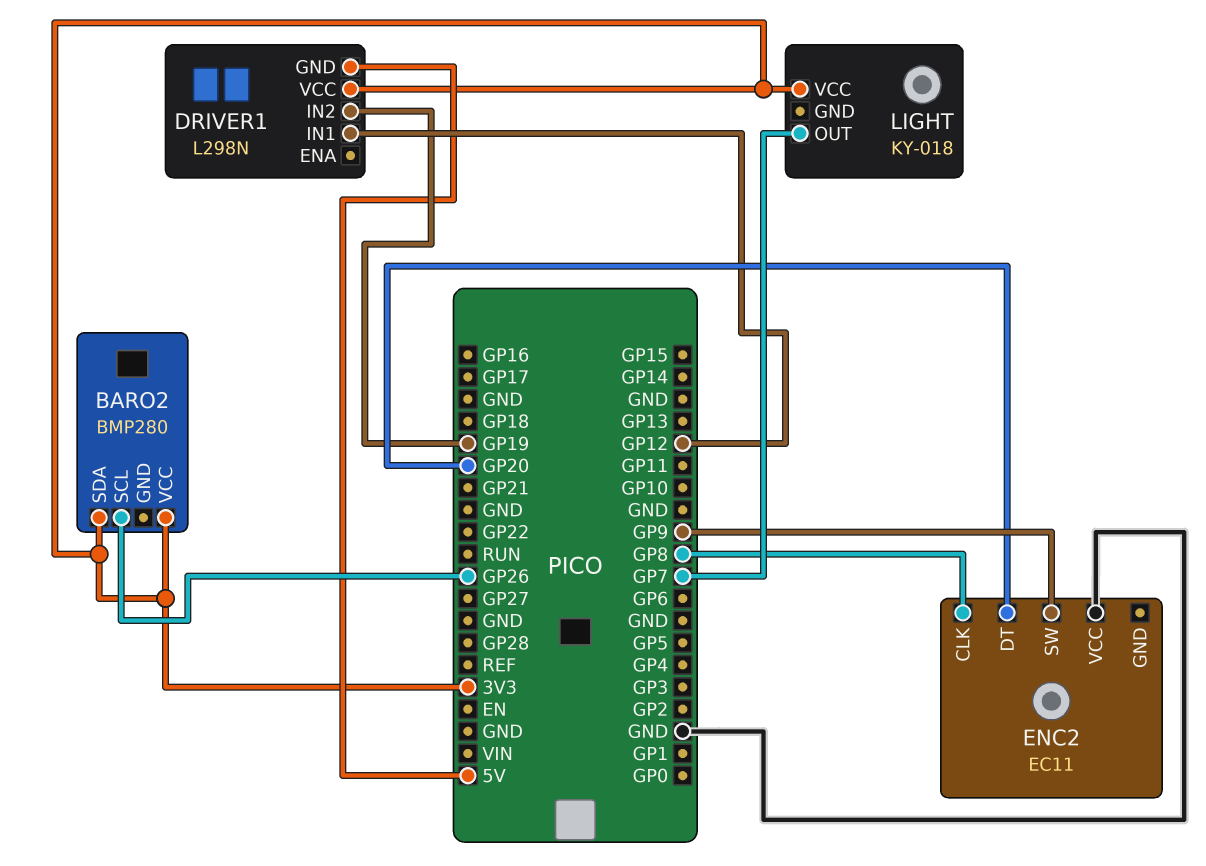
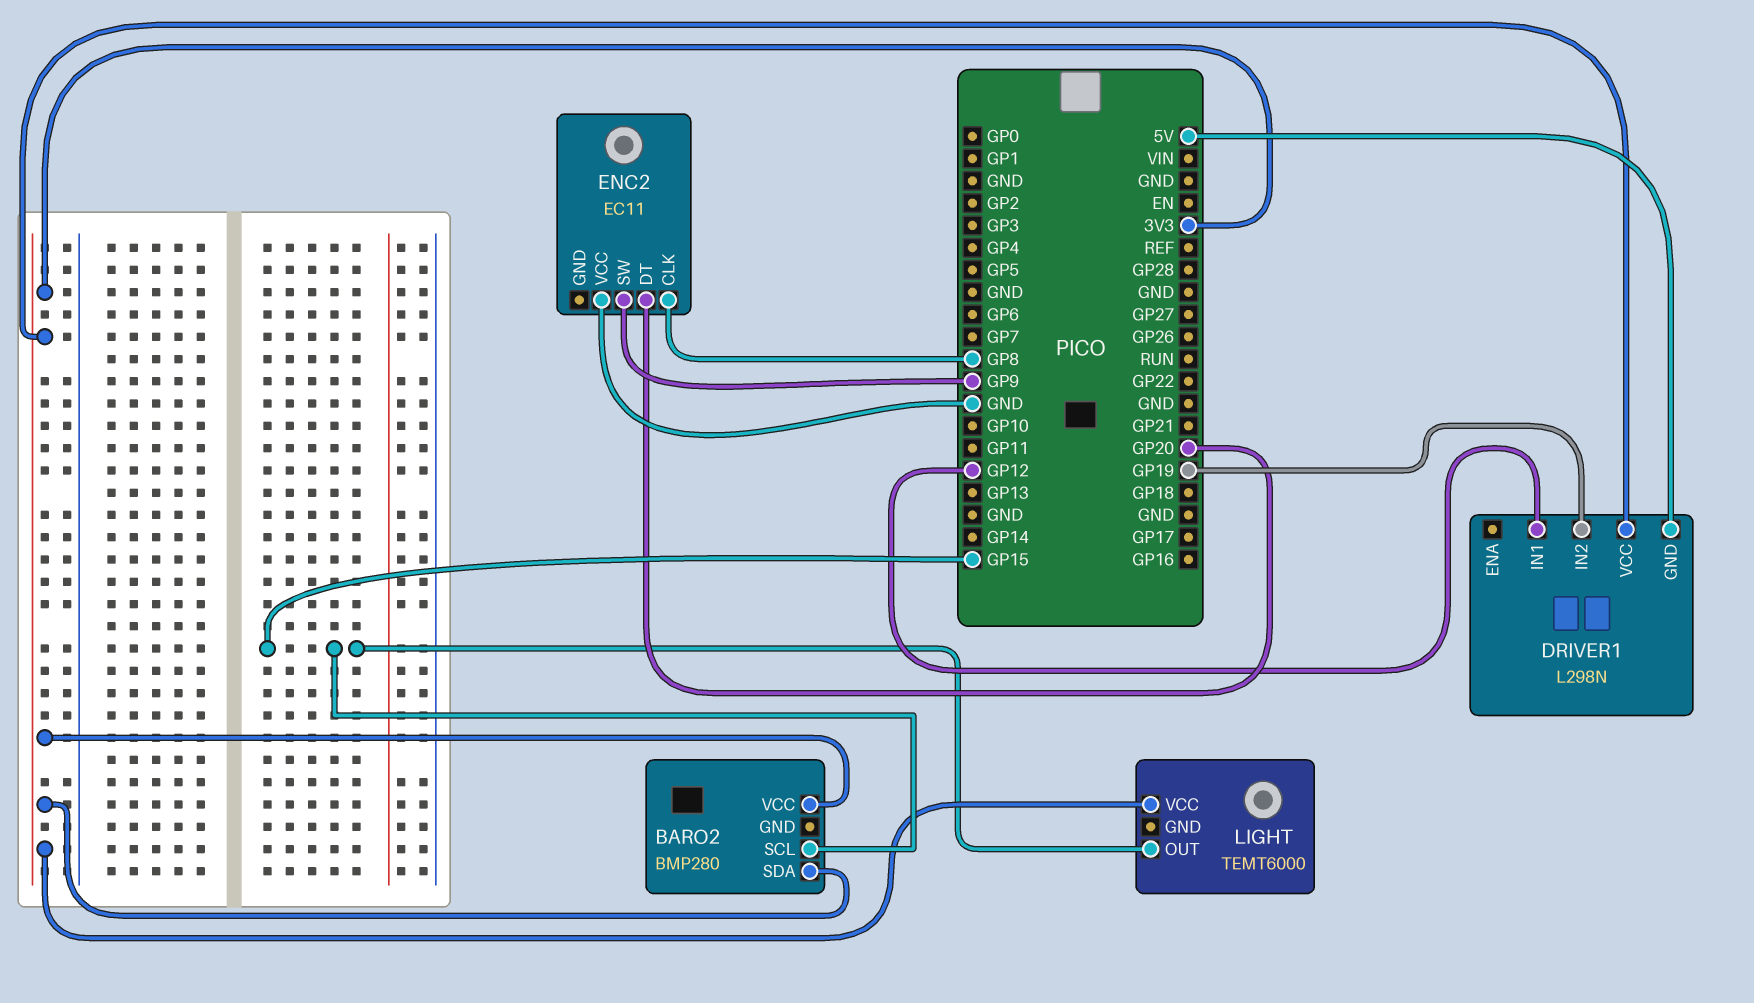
BARO2 pin SCL: GP26 -> GP15
LIGHT: KY-018 -> TEMT6000
LIGHT pin OUT: GP7 -> GP15

